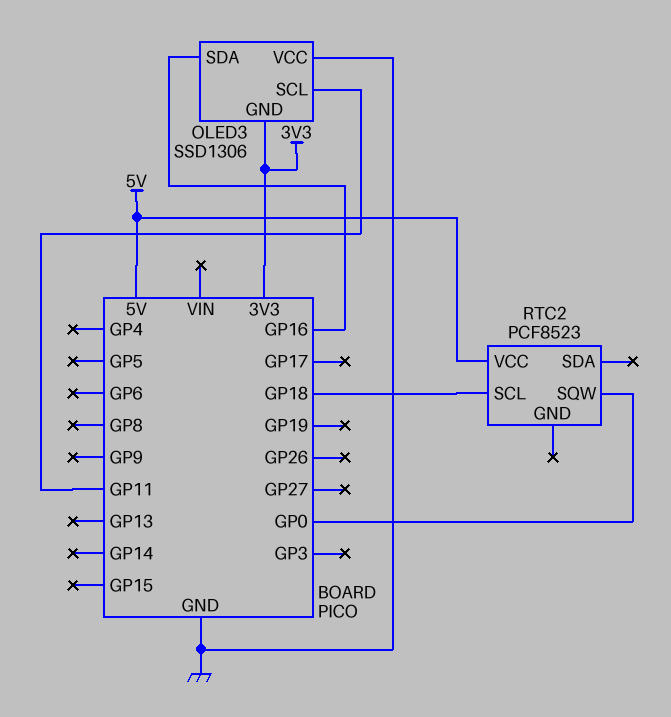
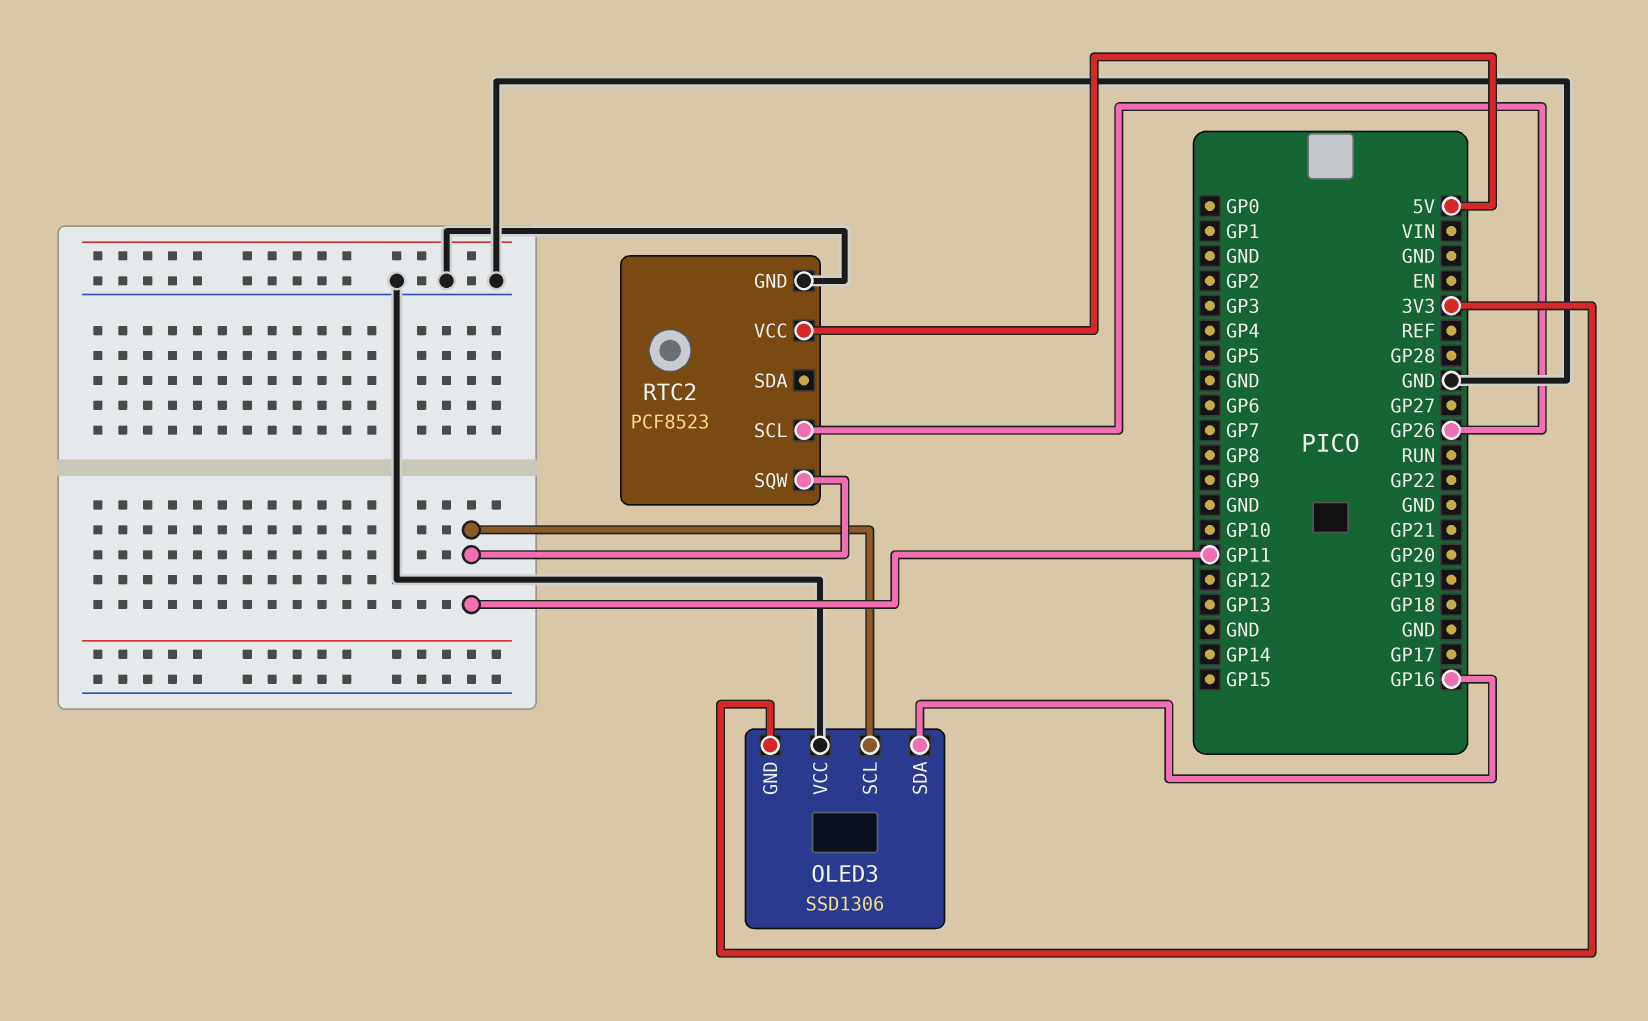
RTC2 pin GND: none -> GND
RTC2 pin SCL: GP18 -> GP26
RTC2 pin SQW: GP0 -> GP11

